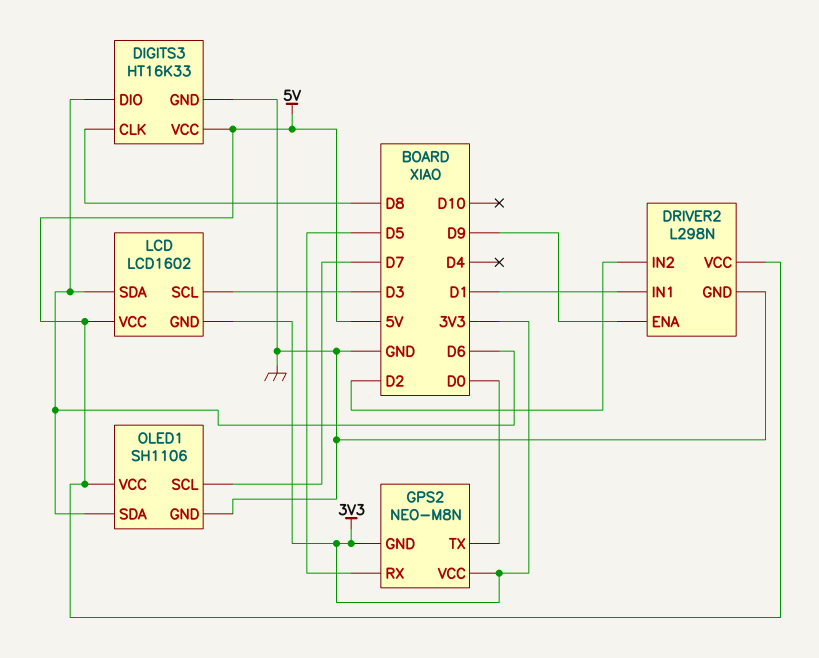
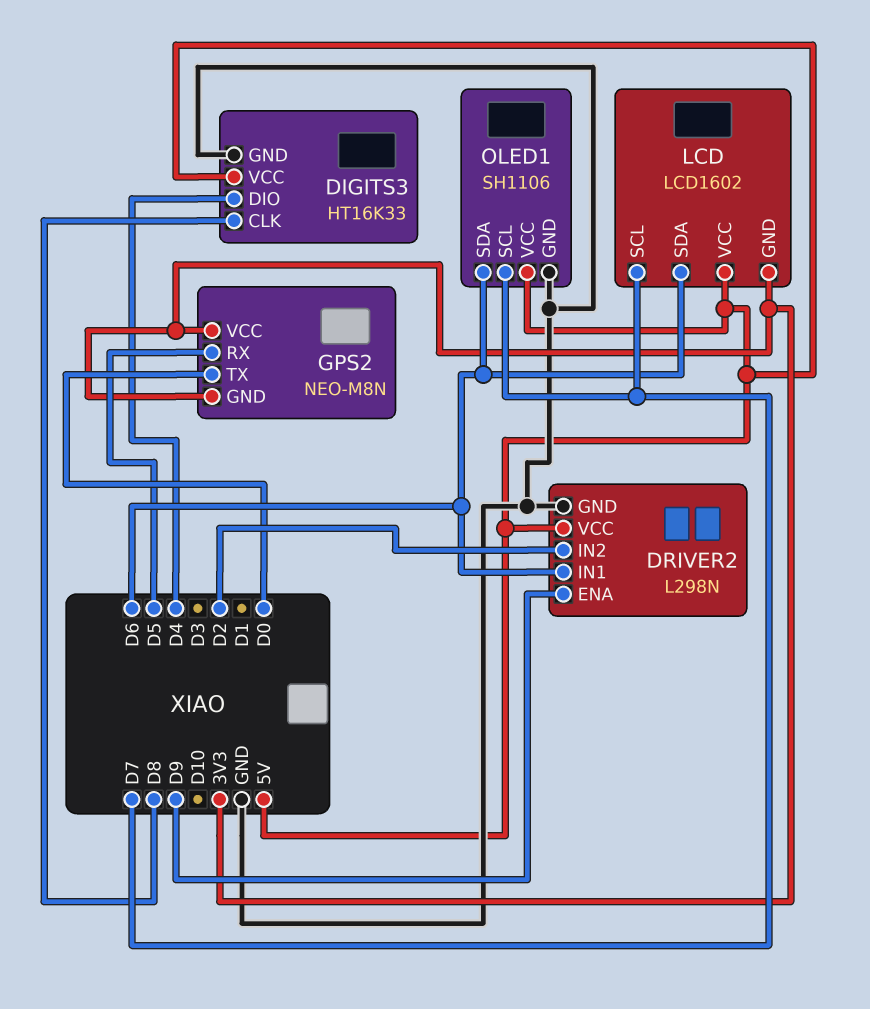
DIGITS3 pin DIO: D6 -> D4
DRIVER2 pin IN1: D1 -> D6
LCD pin SCL: D3 -> D7

